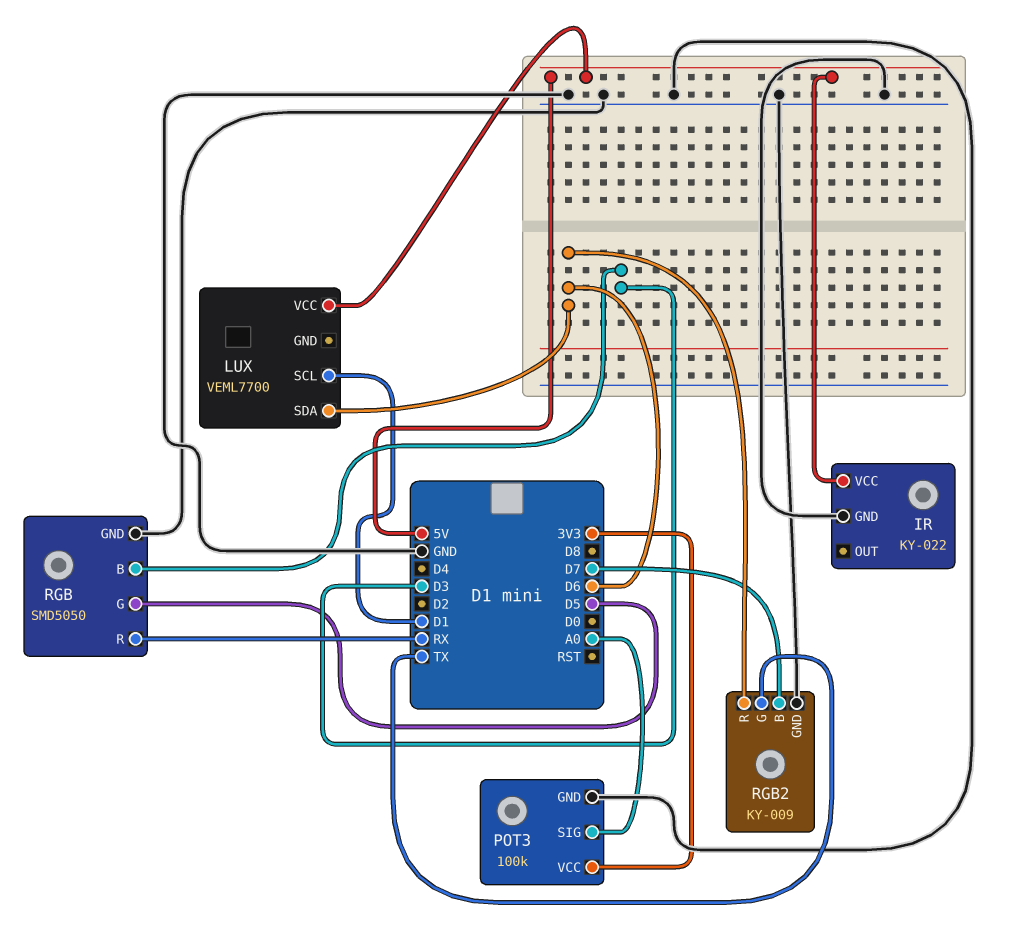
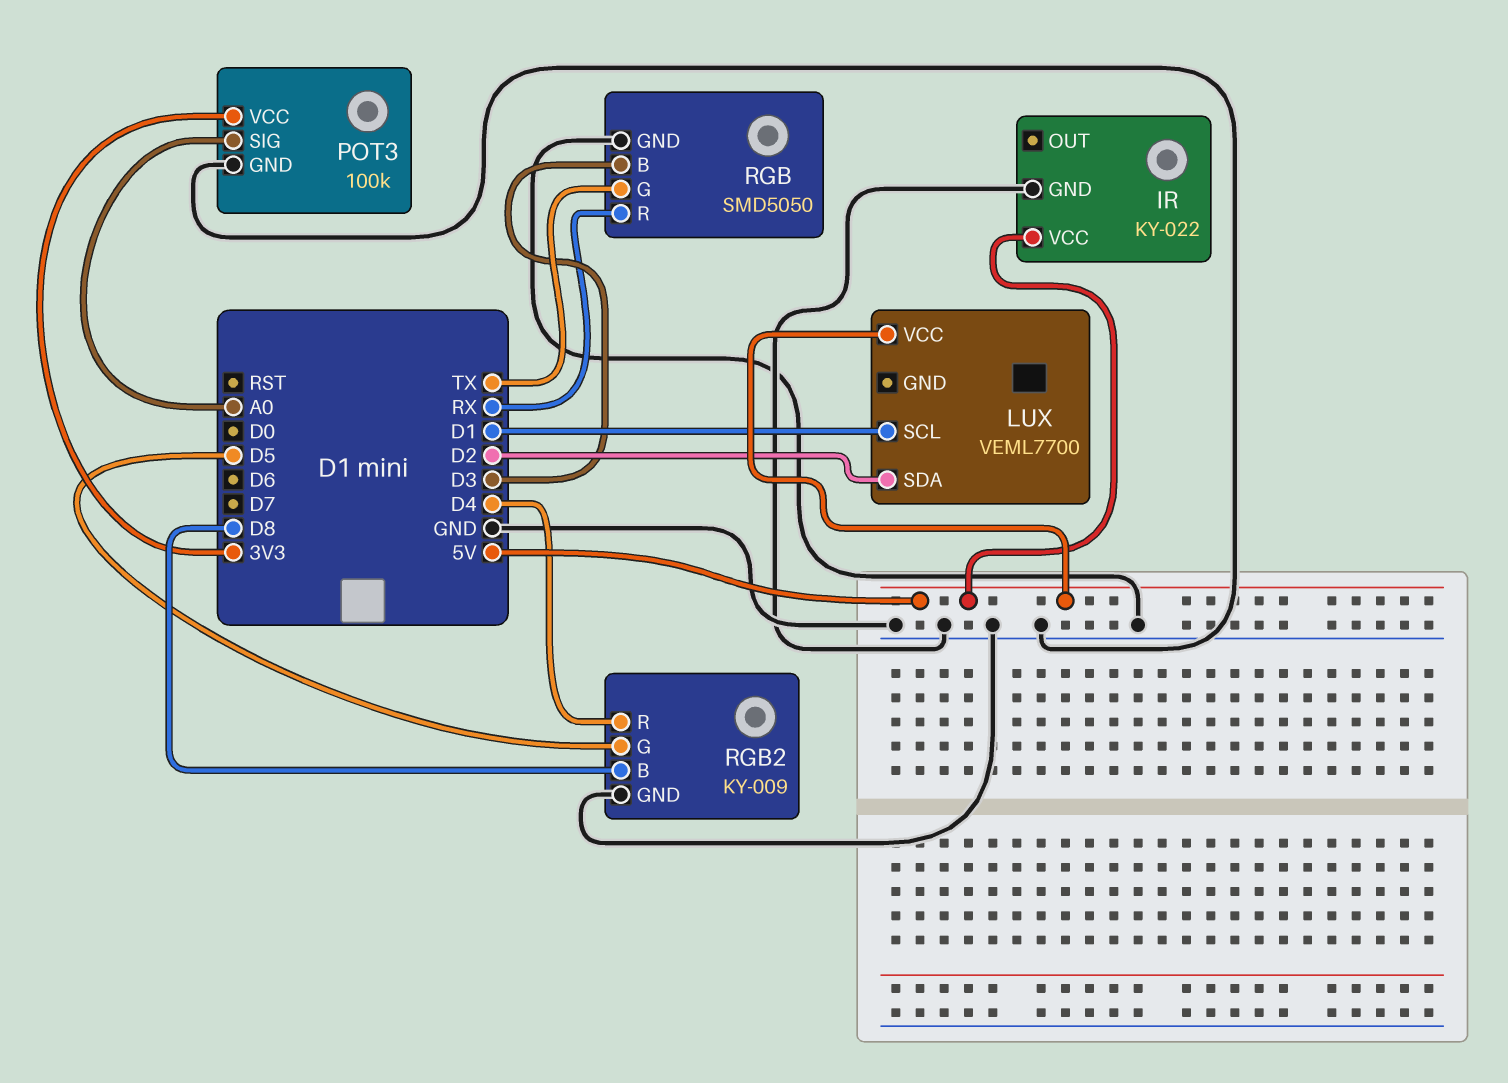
LUX pin SDA: D6 -> D2
RGB pin G: D5 -> TX
RGB2 pin B: D7 -> D8
RGB2 pin G: TX -> D5
RGB2 pin R: D6 -> D4

